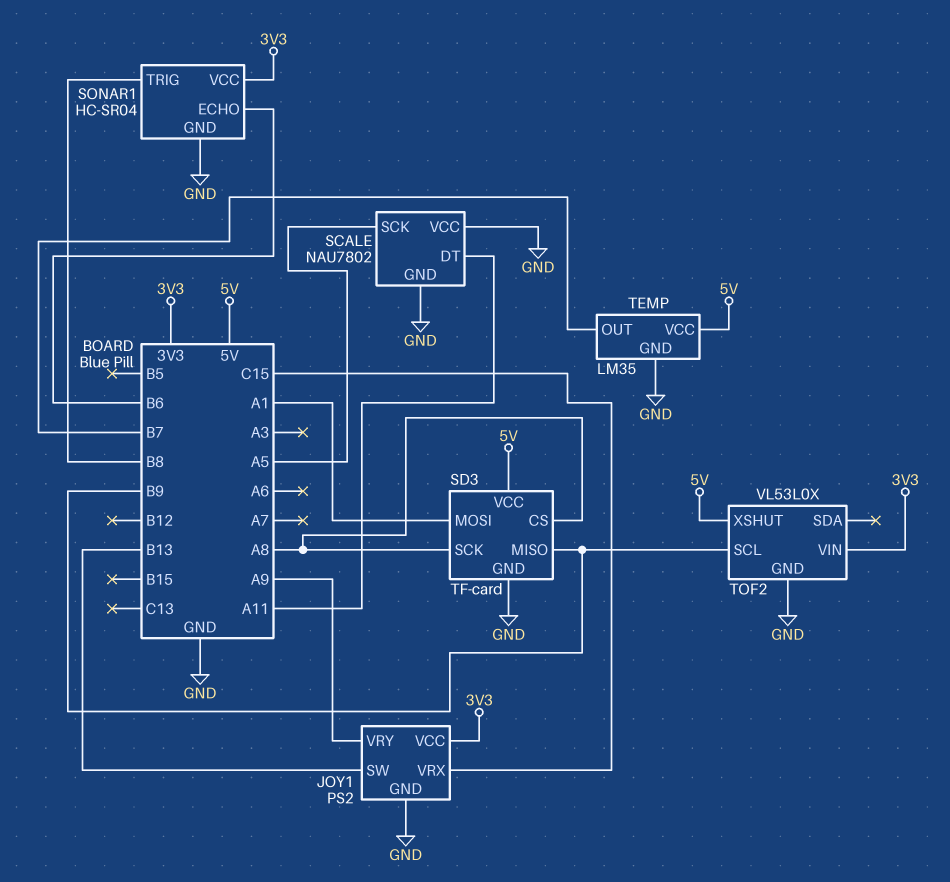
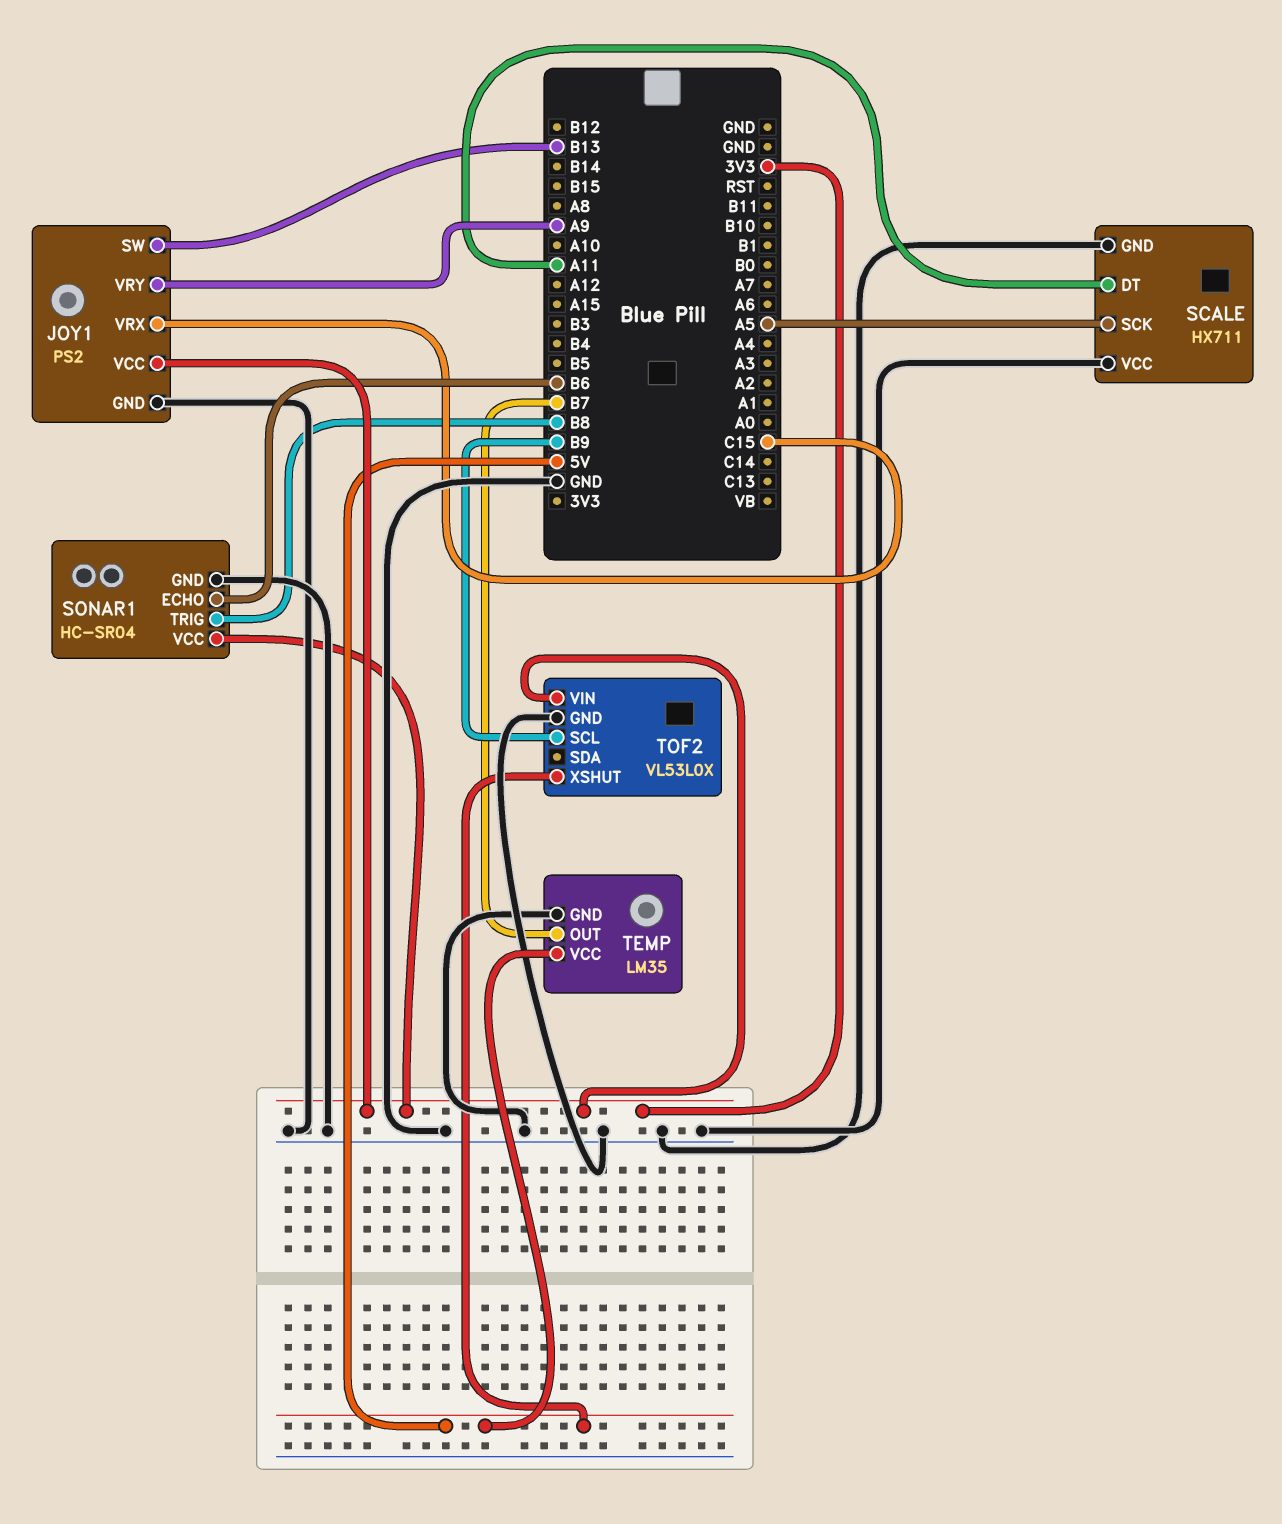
SCALE: NAU7802 -> HX711
SD3: TF-card -> none
SD3 pin CS: A8 -> none
SD3 pin GND: GND -> none
SD3 pin MISO: B9 -> none
SD3 pin MOSI: A1 -> none
SD3 pin SCK: A8 -> none
SD3 pin VCC: 5V -> none

